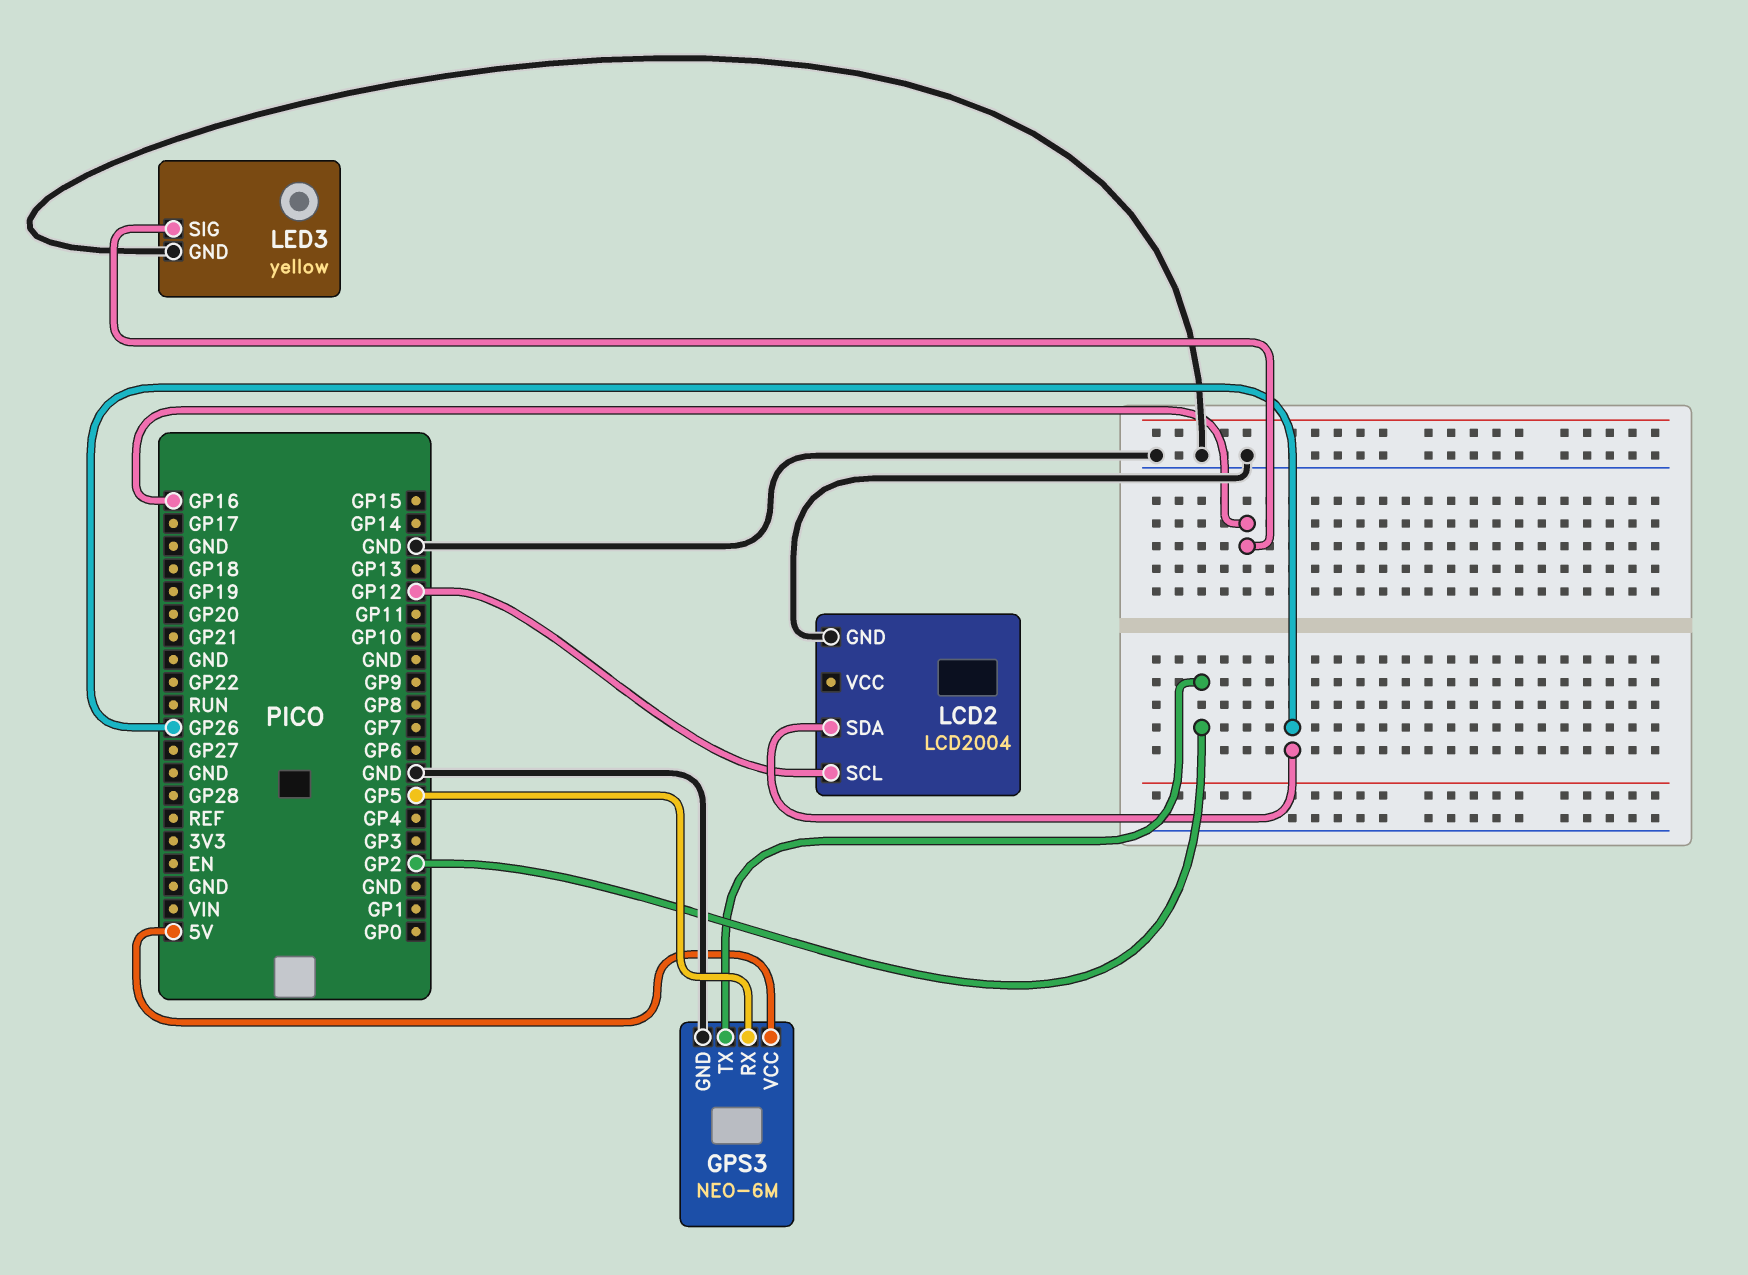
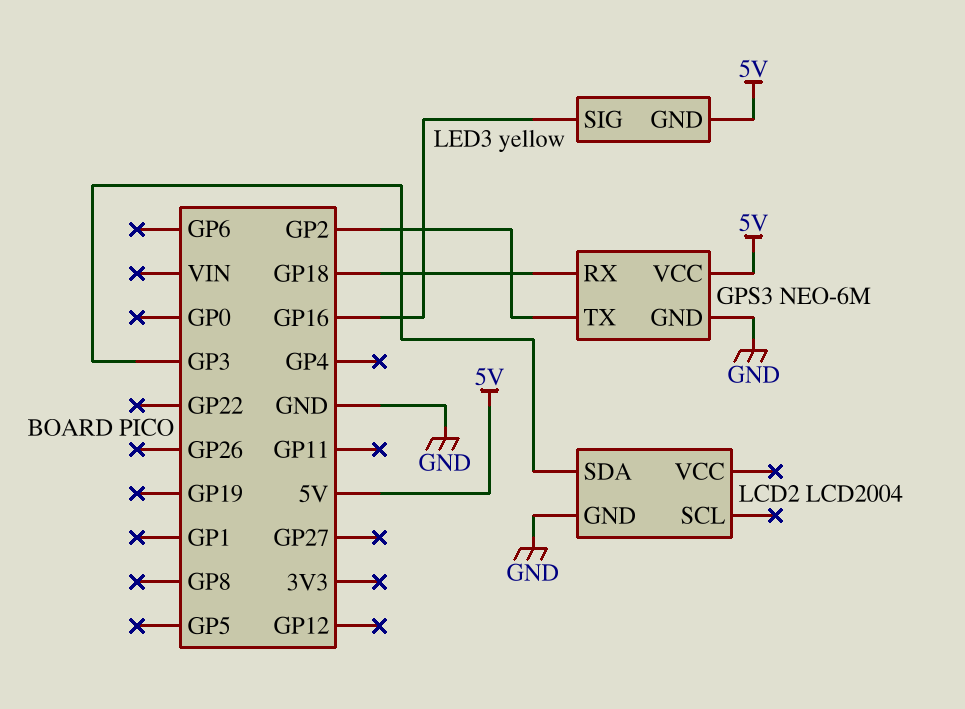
GPS3 pin RX: GP5 -> GP18
LCD2 pin SCL: GP12 -> none
LCD2 pin SDA: GP26 -> GP3
LED3 pin GND: GND -> 5V

